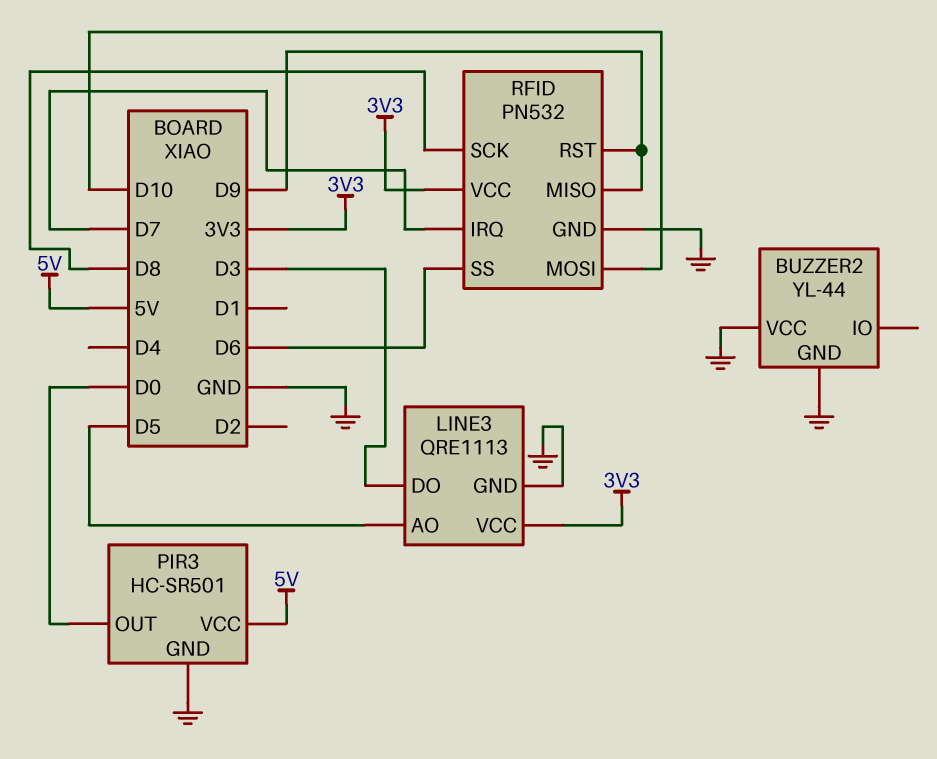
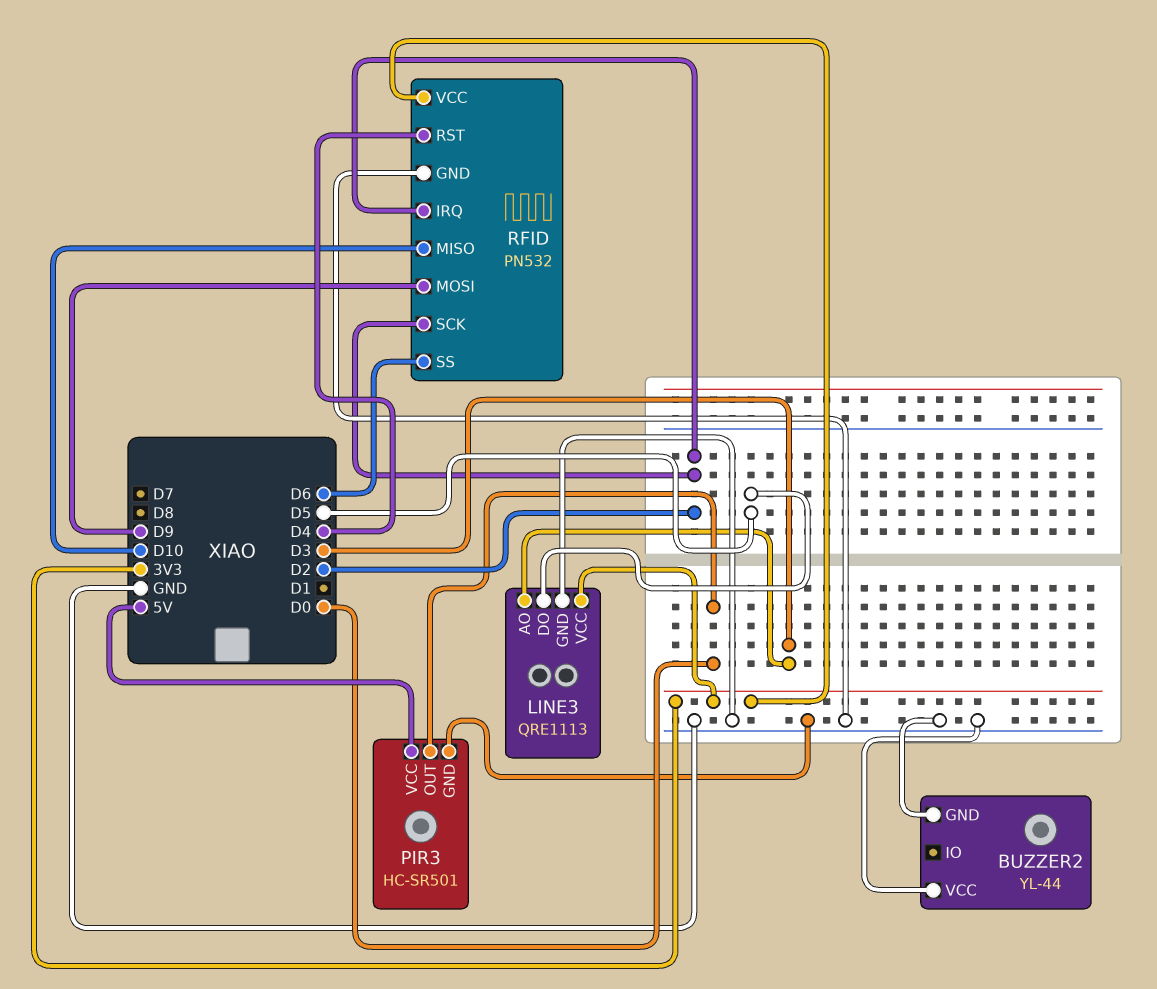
LINE3 pin AO: D5 -> D3
LINE3 pin DO: D3 -> D5
RFID pin IRQ: D7 -> D2
RFID pin MISO: D9 -> D10
RFID pin MOSI: D10 -> D9
RFID pin RST: D9 -> D4
RFID pin SCK: D8 -> D2

